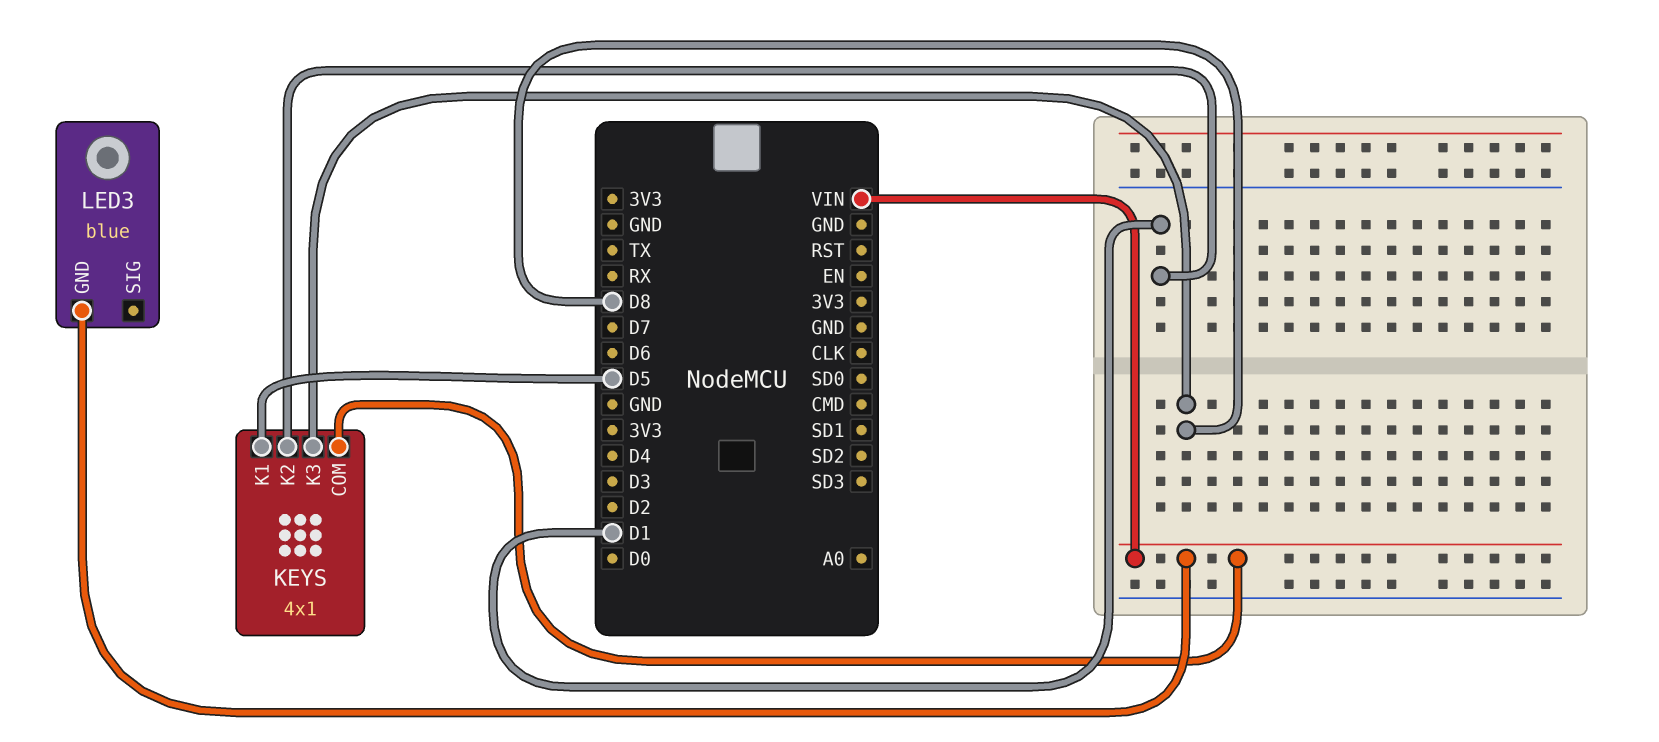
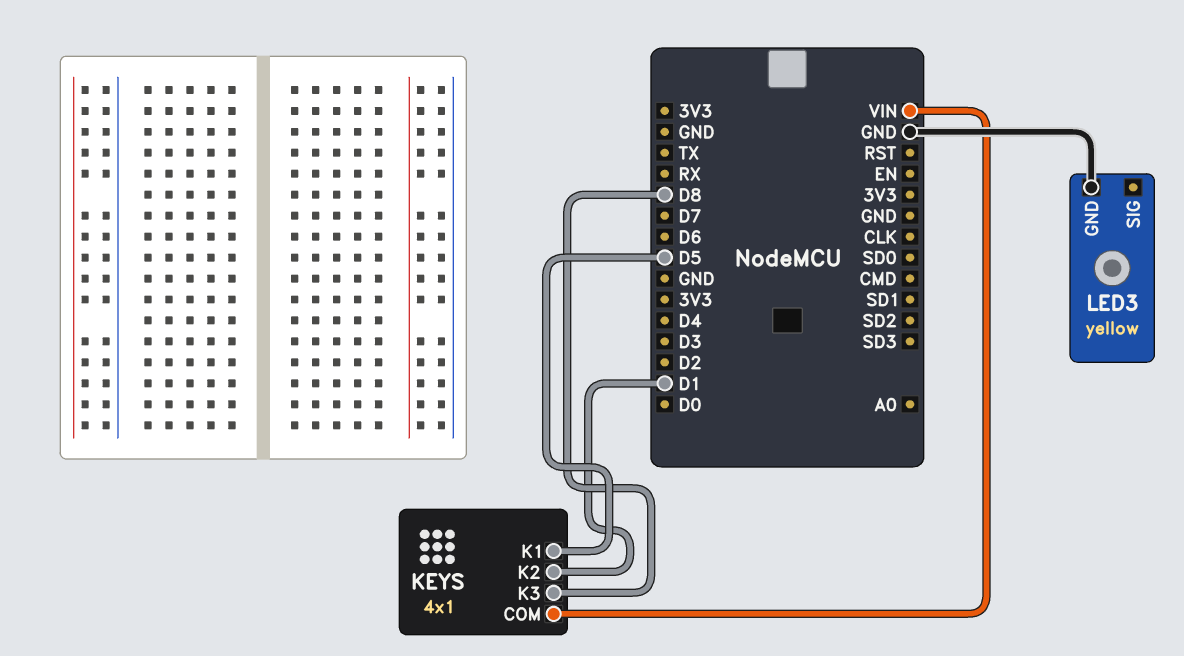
LED3: blue -> yellow
LED3 pin GND: VIN -> GND

